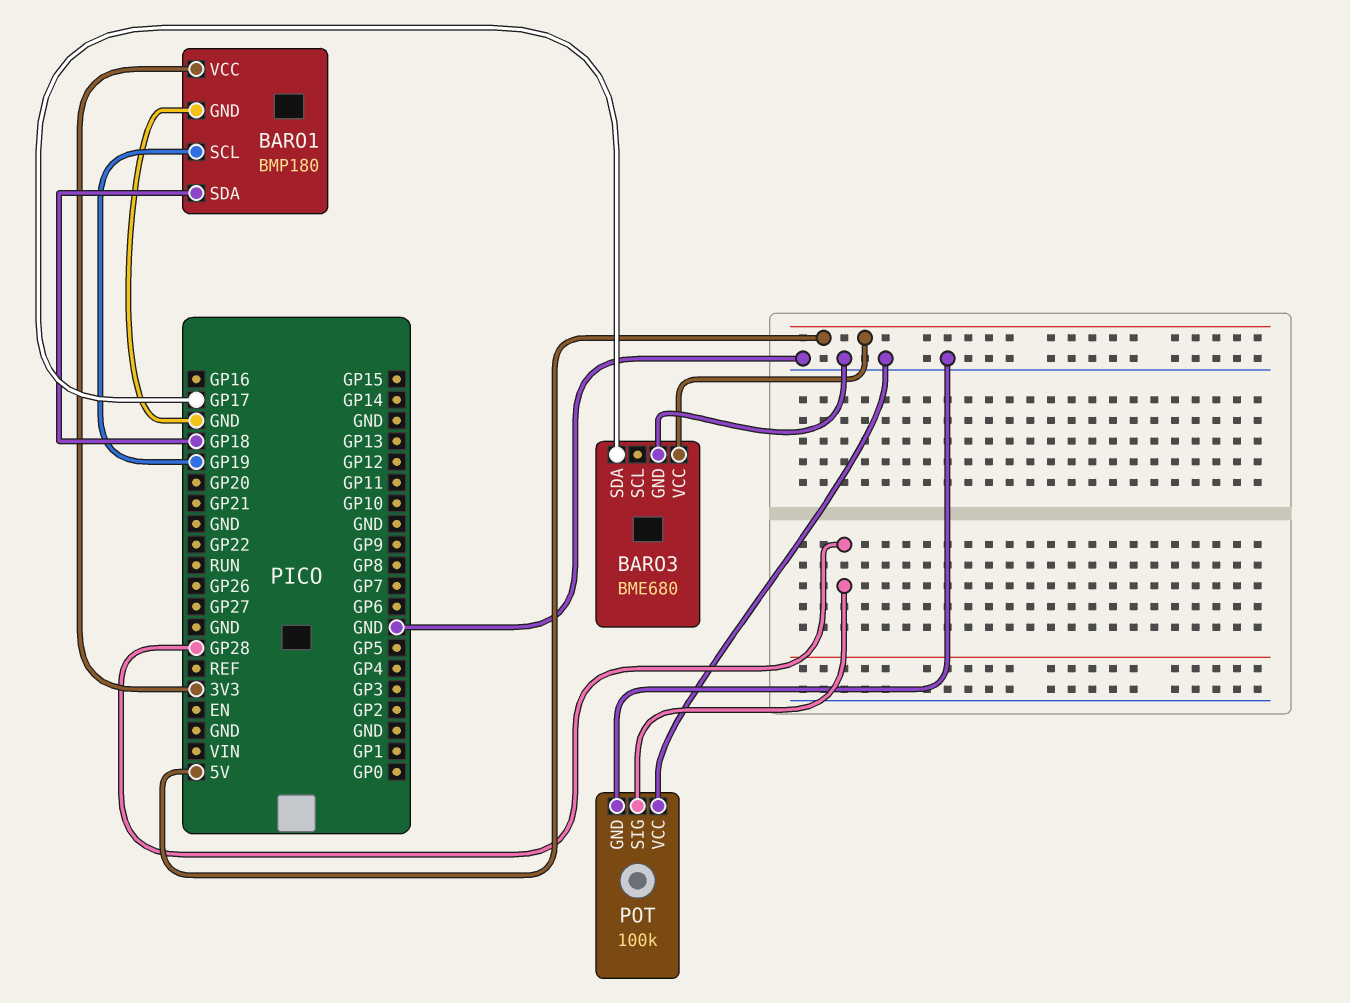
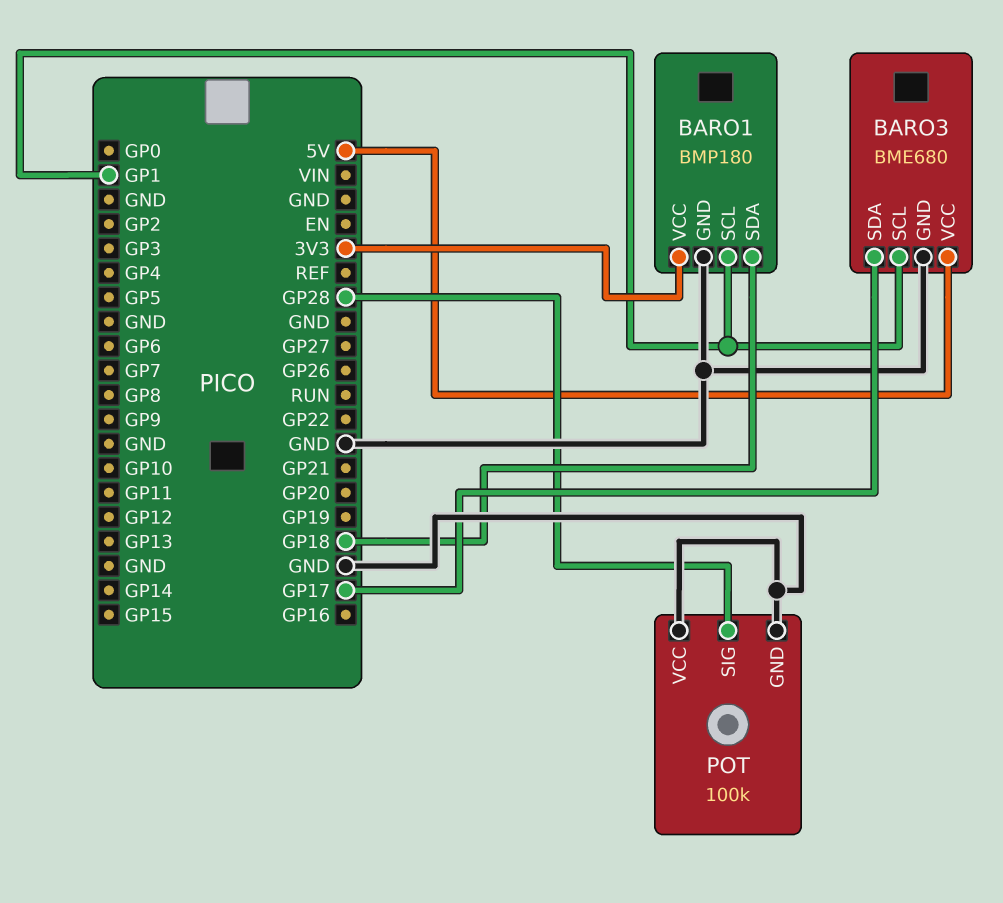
BARO1 pin SCL: GP19 -> GP1
BARO3 pin SCL: none -> GP1

